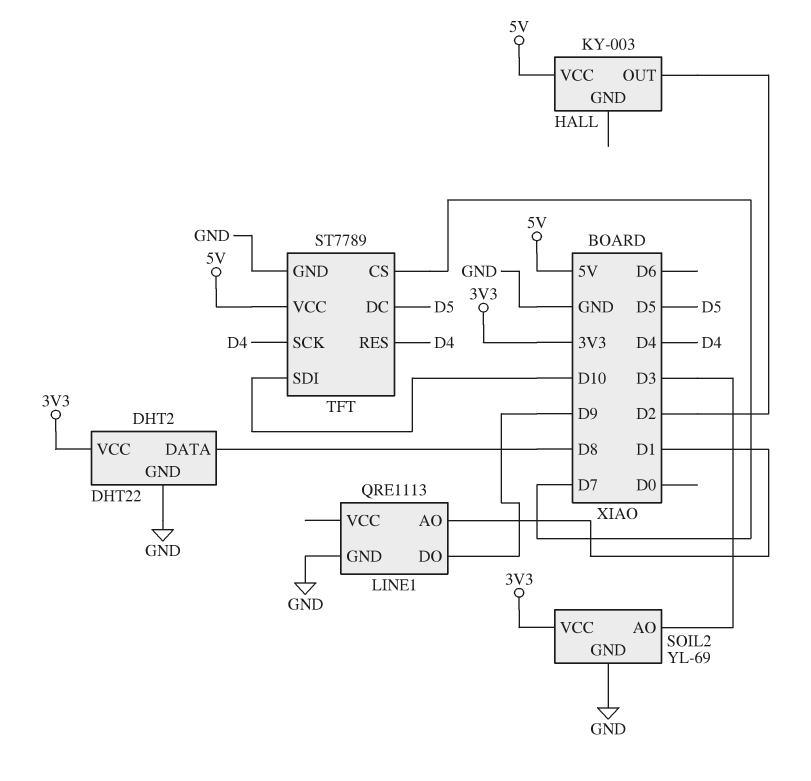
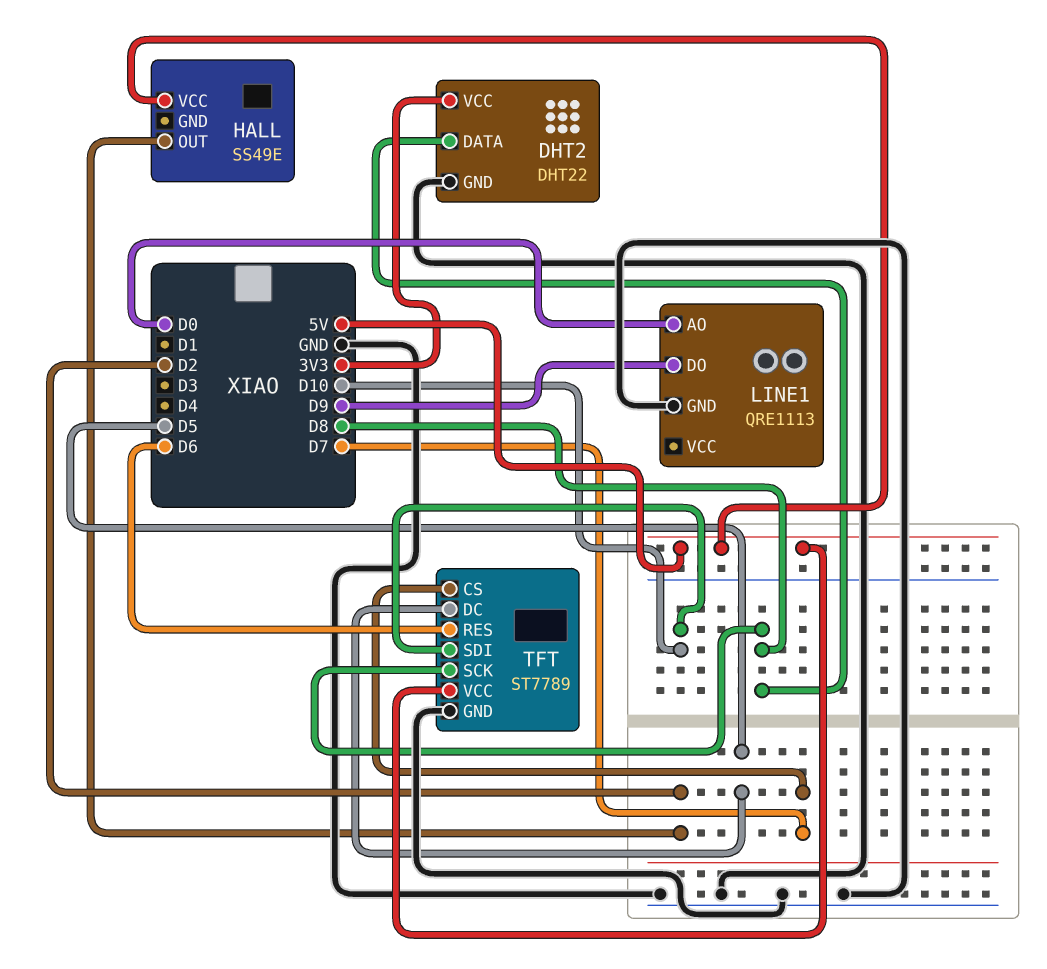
HALL: KY-003 -> SS49E
LINE1 pin AO: D1 -> D0
SOIL2: YL-69 -> none
SOIL2 pin AO: D3 -> none
SOIL2 pin GND: GND -> none
SOIL2 pin VCC: 3V3 -> none
TFT pin RES: D4 -> D6
TFT pin SCK: D4 -> D8

